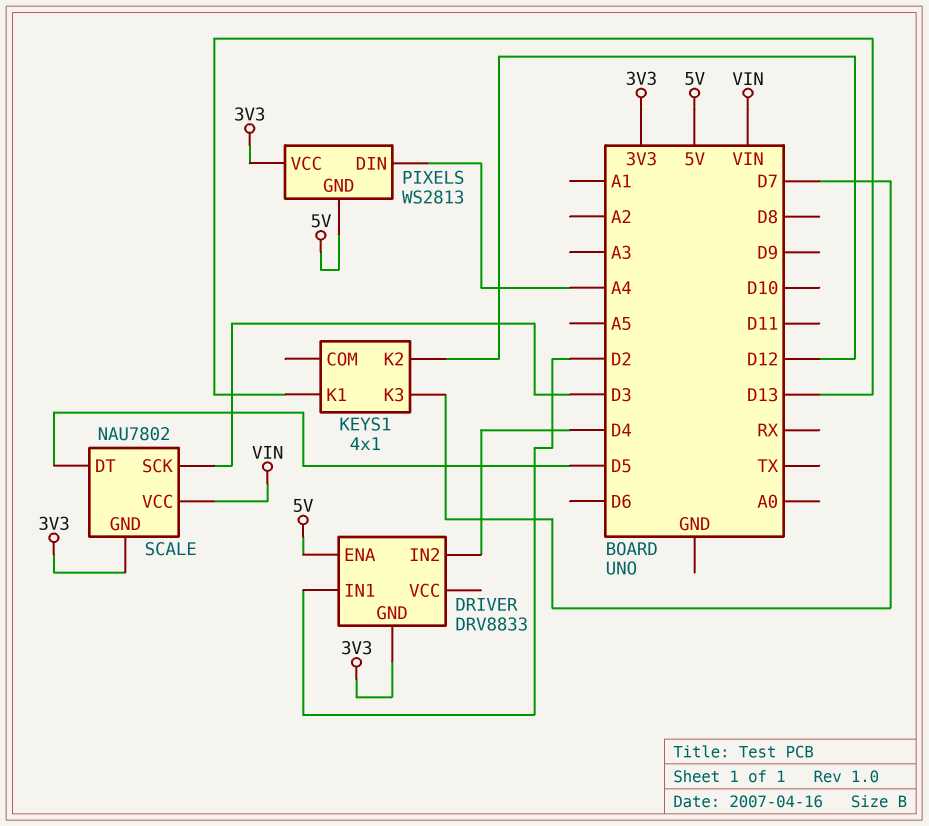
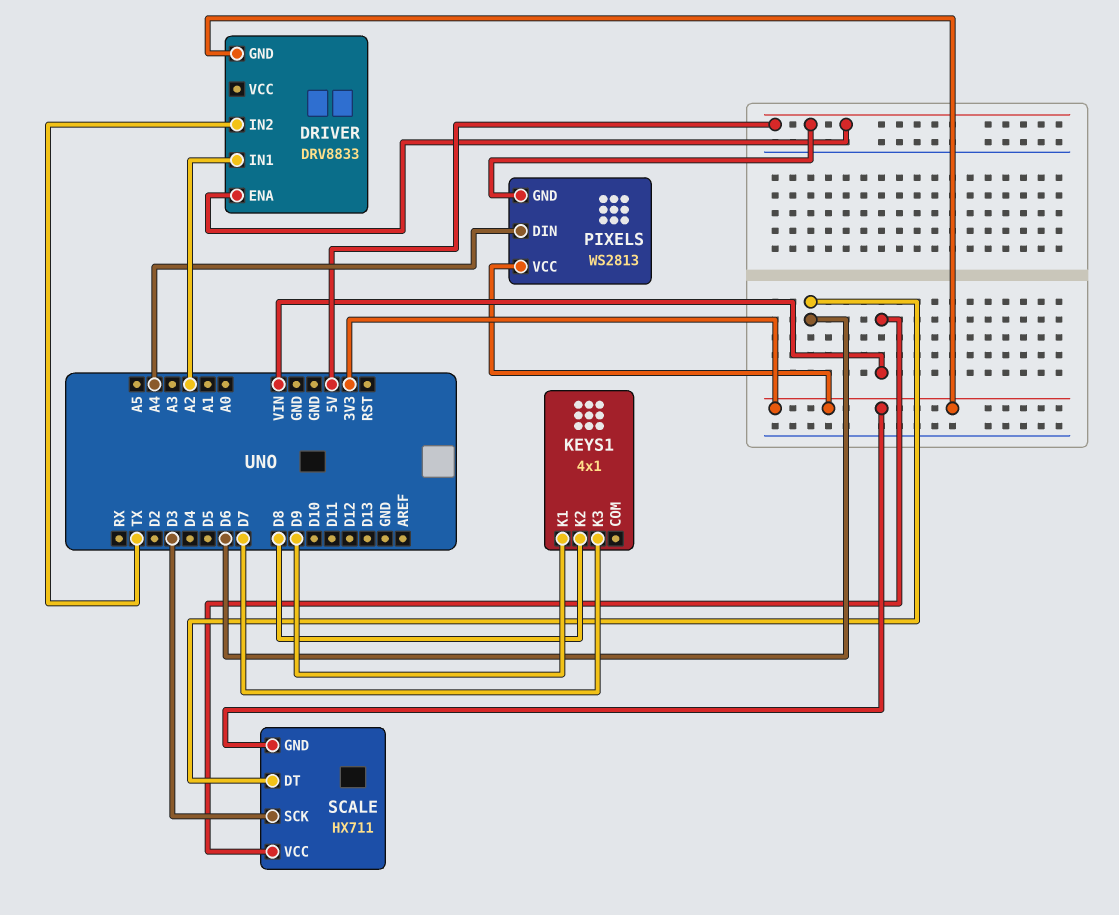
DRIVER pin IN1: D2 -> A2
DRIVER pin IN2: D4 -> TX
KEYS1 pin K1: D13 -> D9
KEYS1 pin K2: D12 -> D8
SCALE: NAU7802 -> HX711
SCALE pin DT: D5 -> D6

